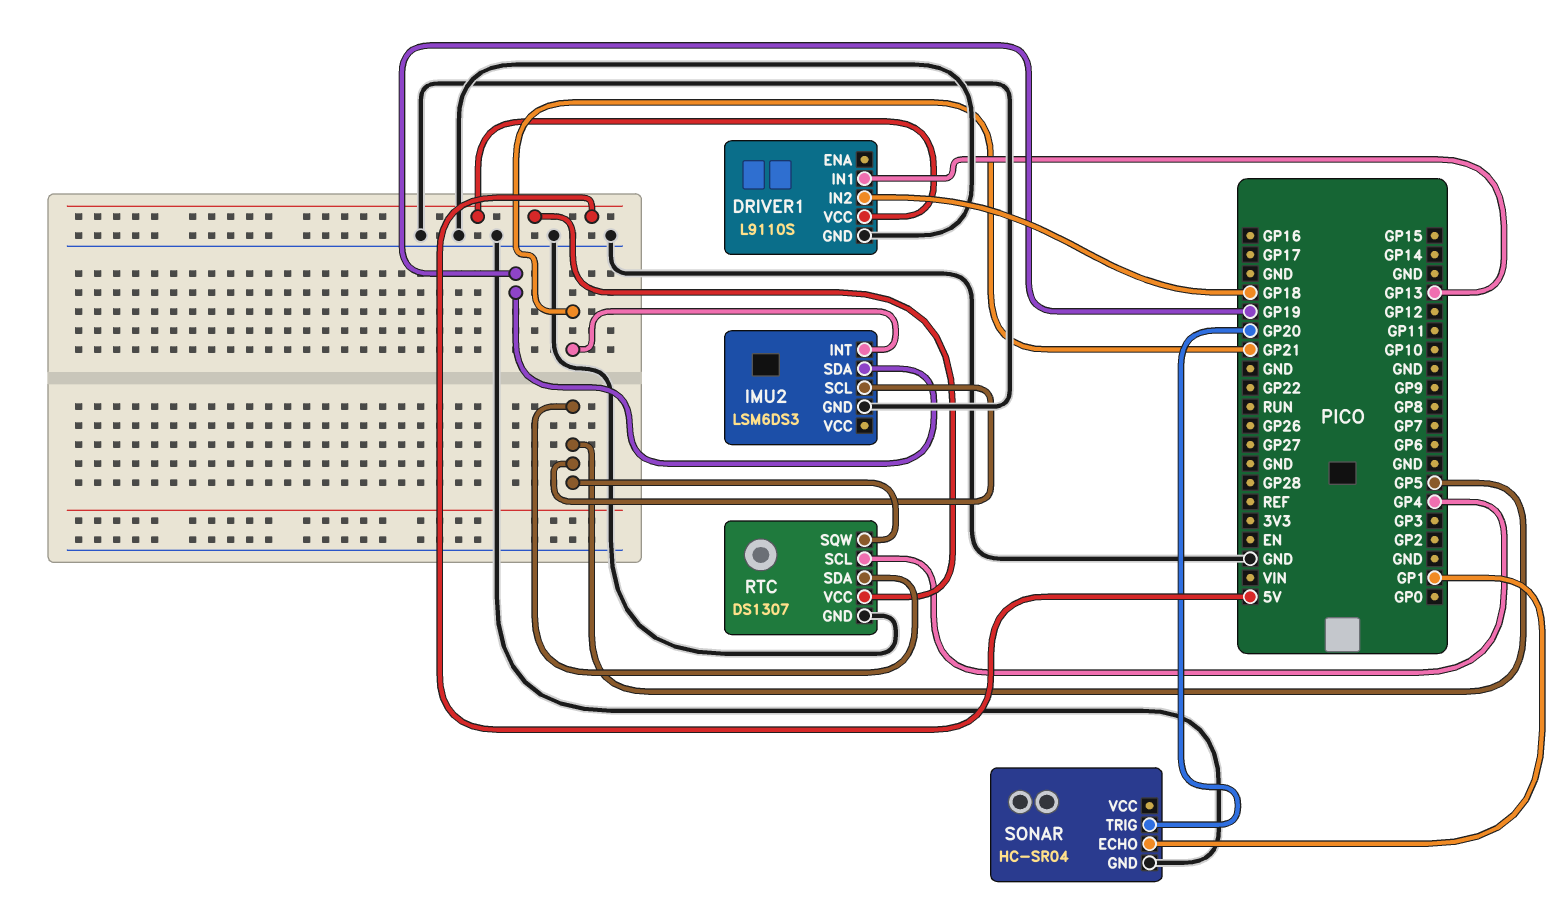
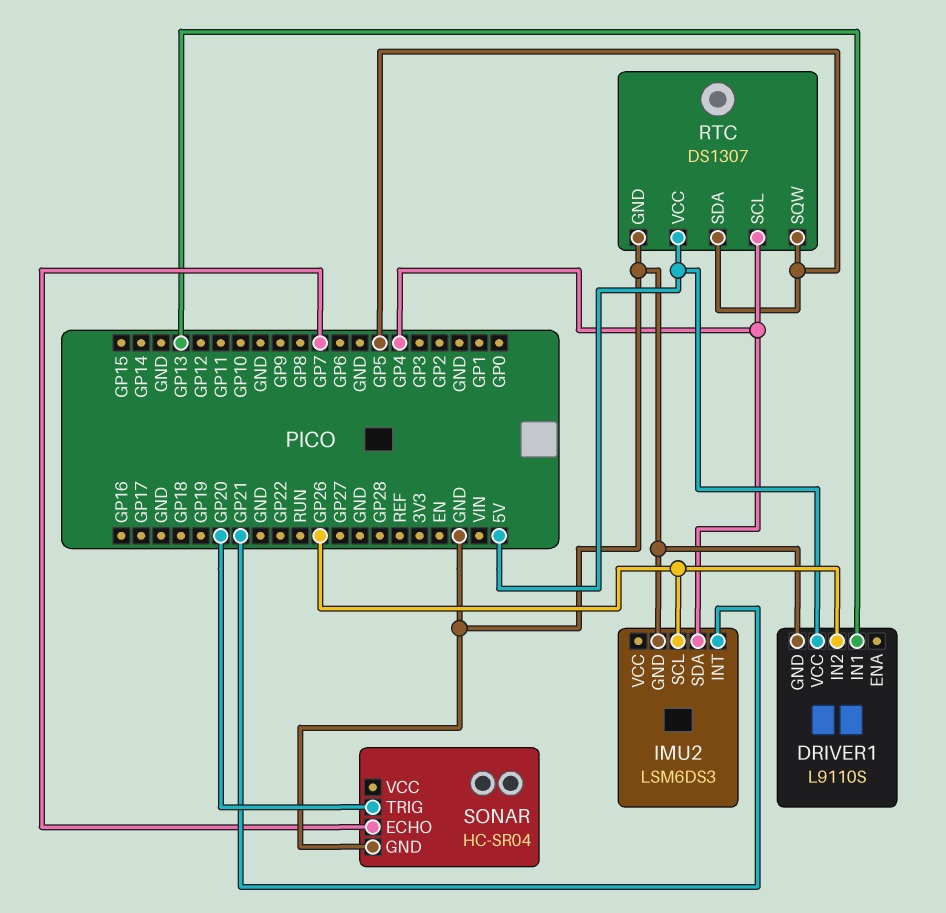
DRIVER1 pin IN2: GP18 -> GP26
IMU2 pin SCL: GP5 -> GP26
IMU2 pin SDA: GP19 -> GP4
SONAR pin ECHO: GP1 -> GP7

